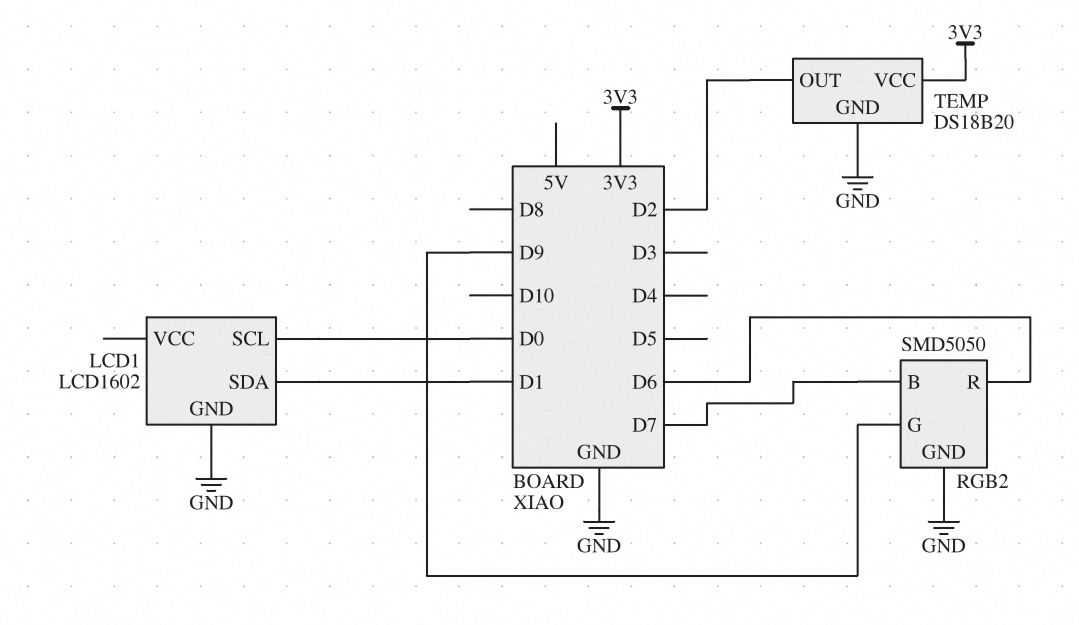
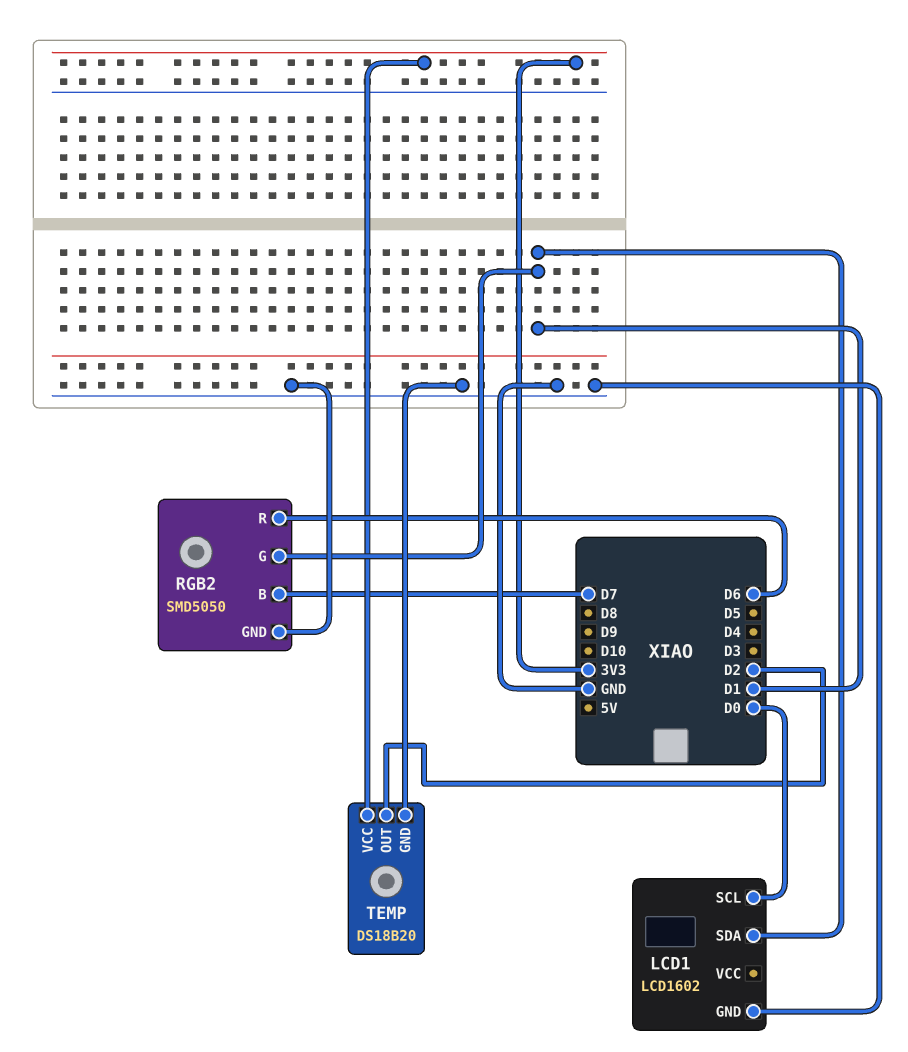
RGB2 pin G: D9 -> D1

